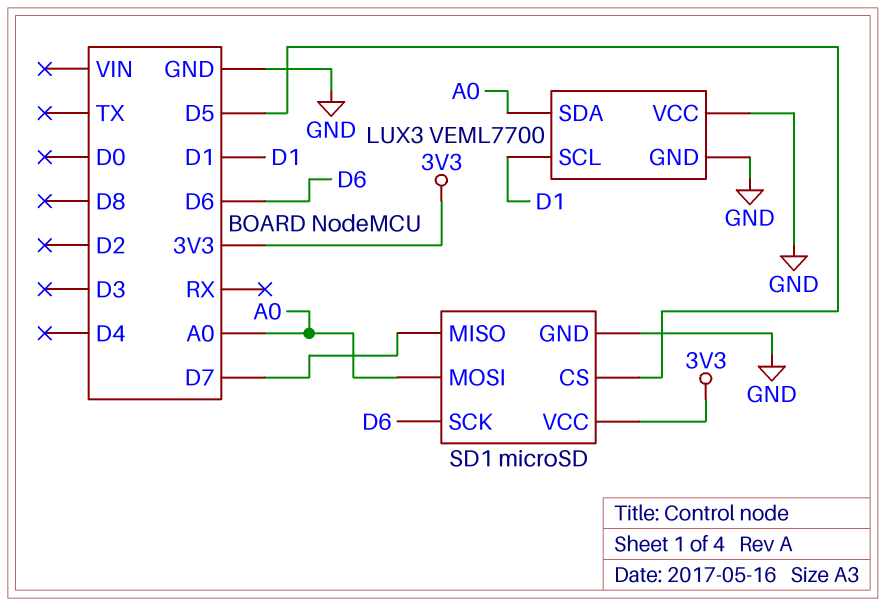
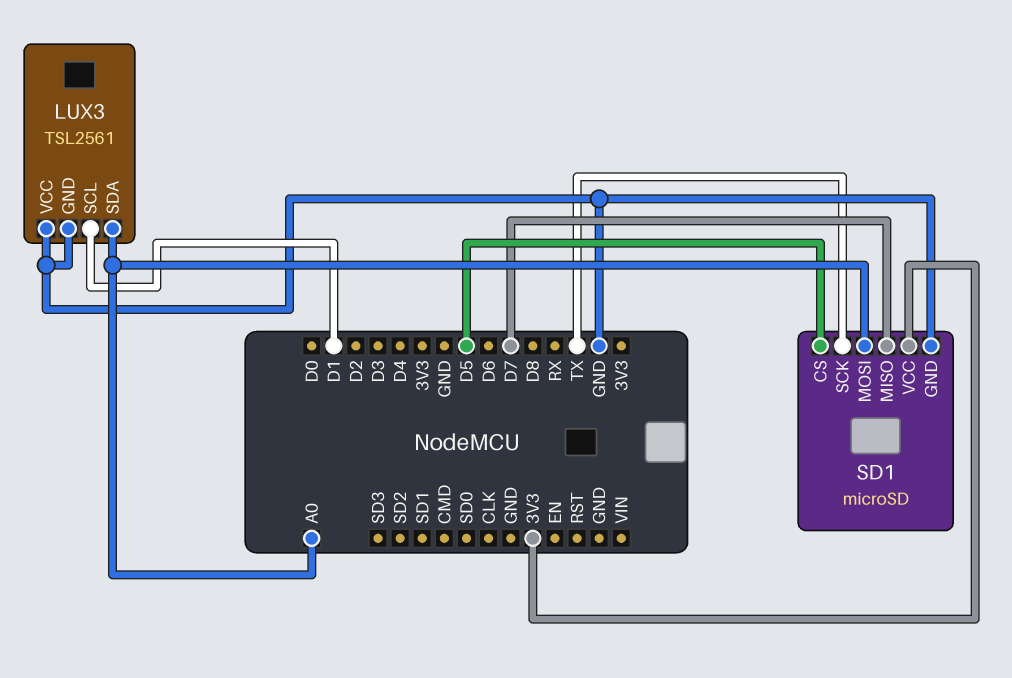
LUX3: VEML7700 -> TSL2561
SD1 pin SCK: D6 -> TX

